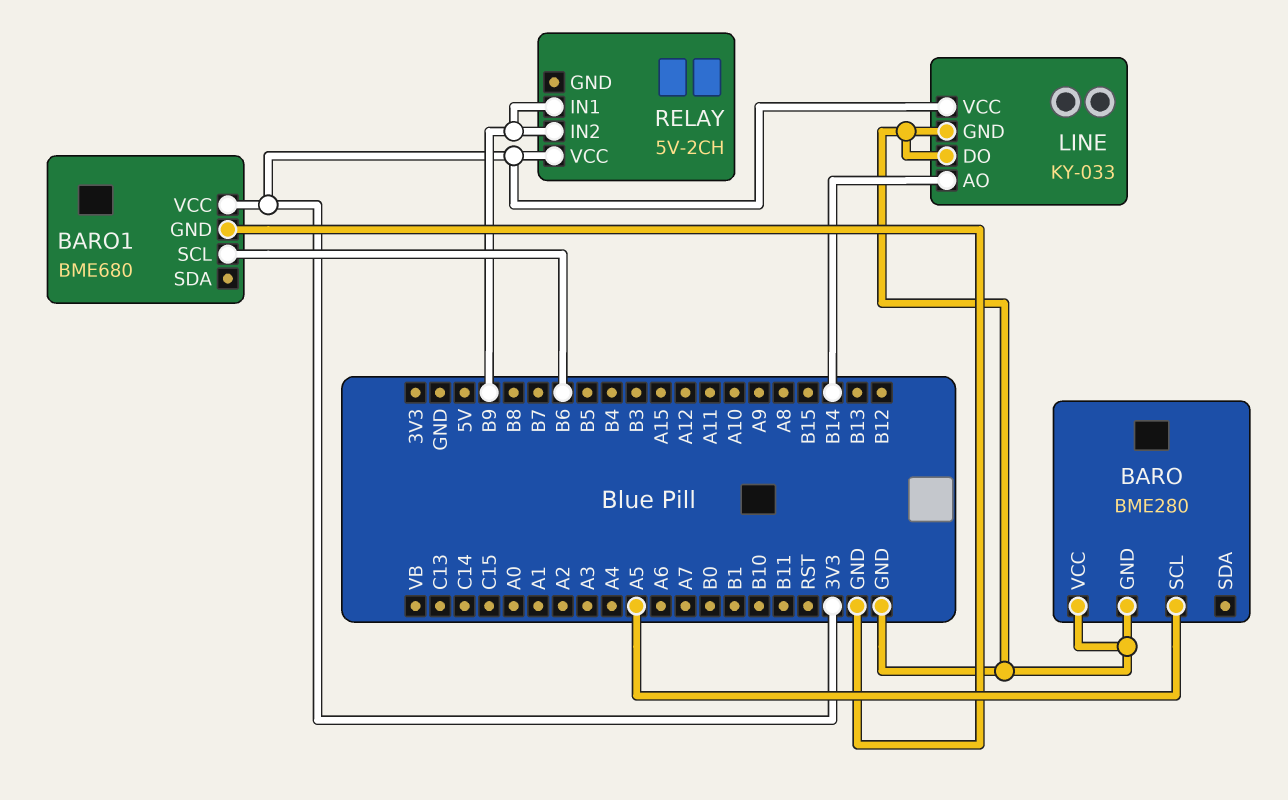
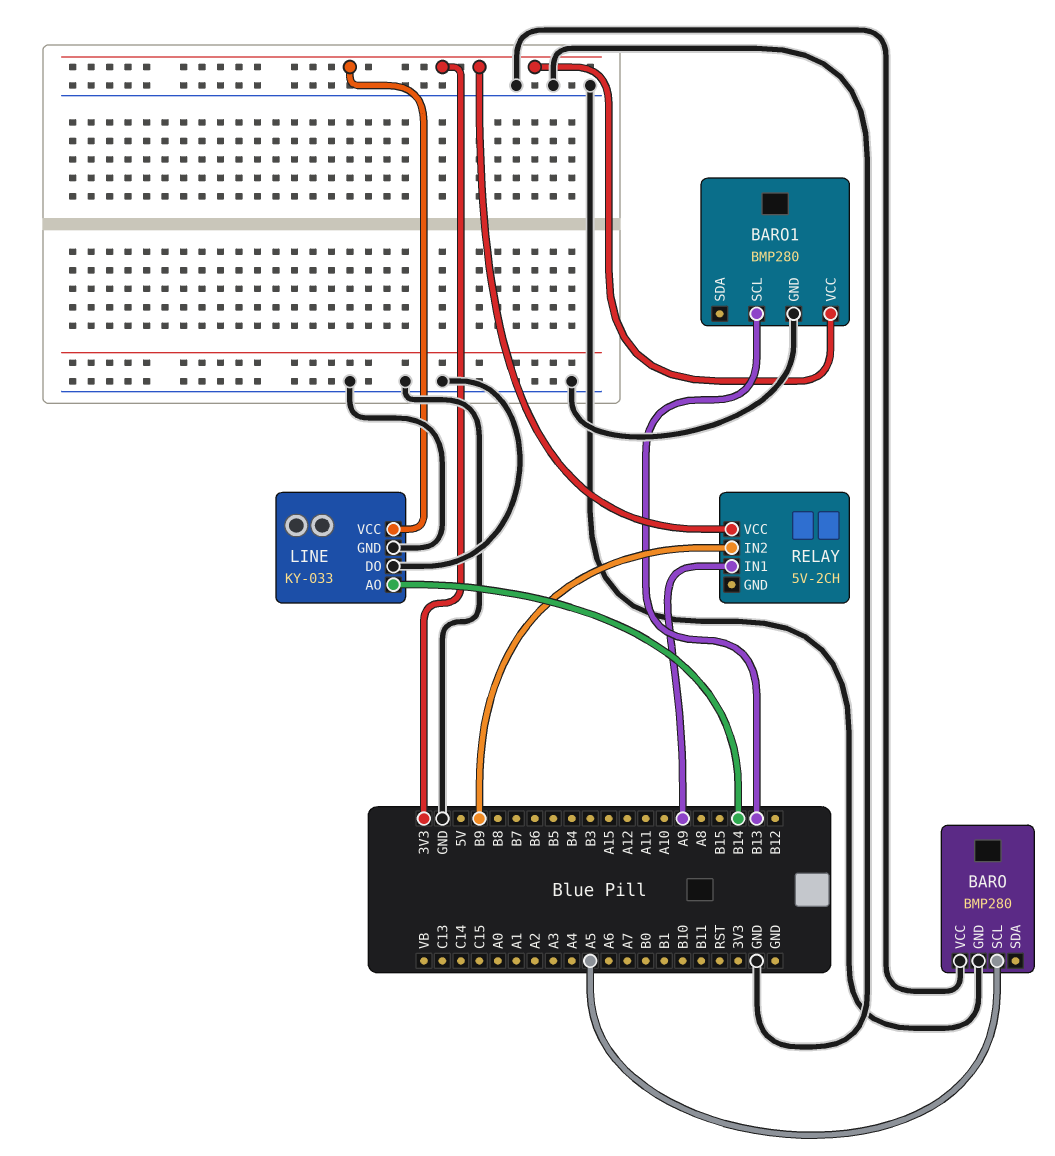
BARO: BME280 -> BMP280
BARO1: BME680 -> BMP280
BARO1 pin SCL: B6 -> B13
RELAY pin IN1: B9 -> A9

